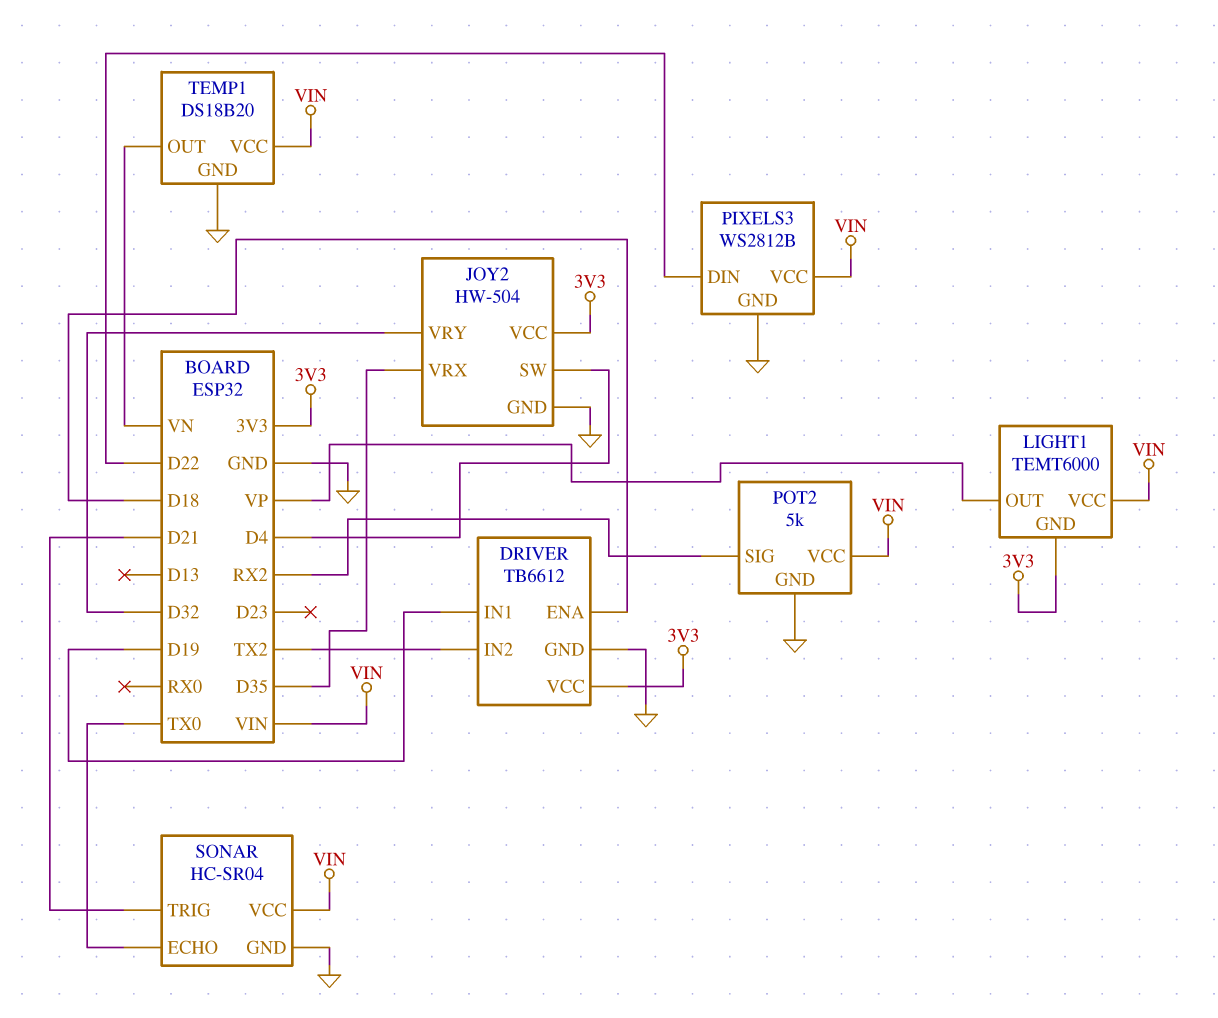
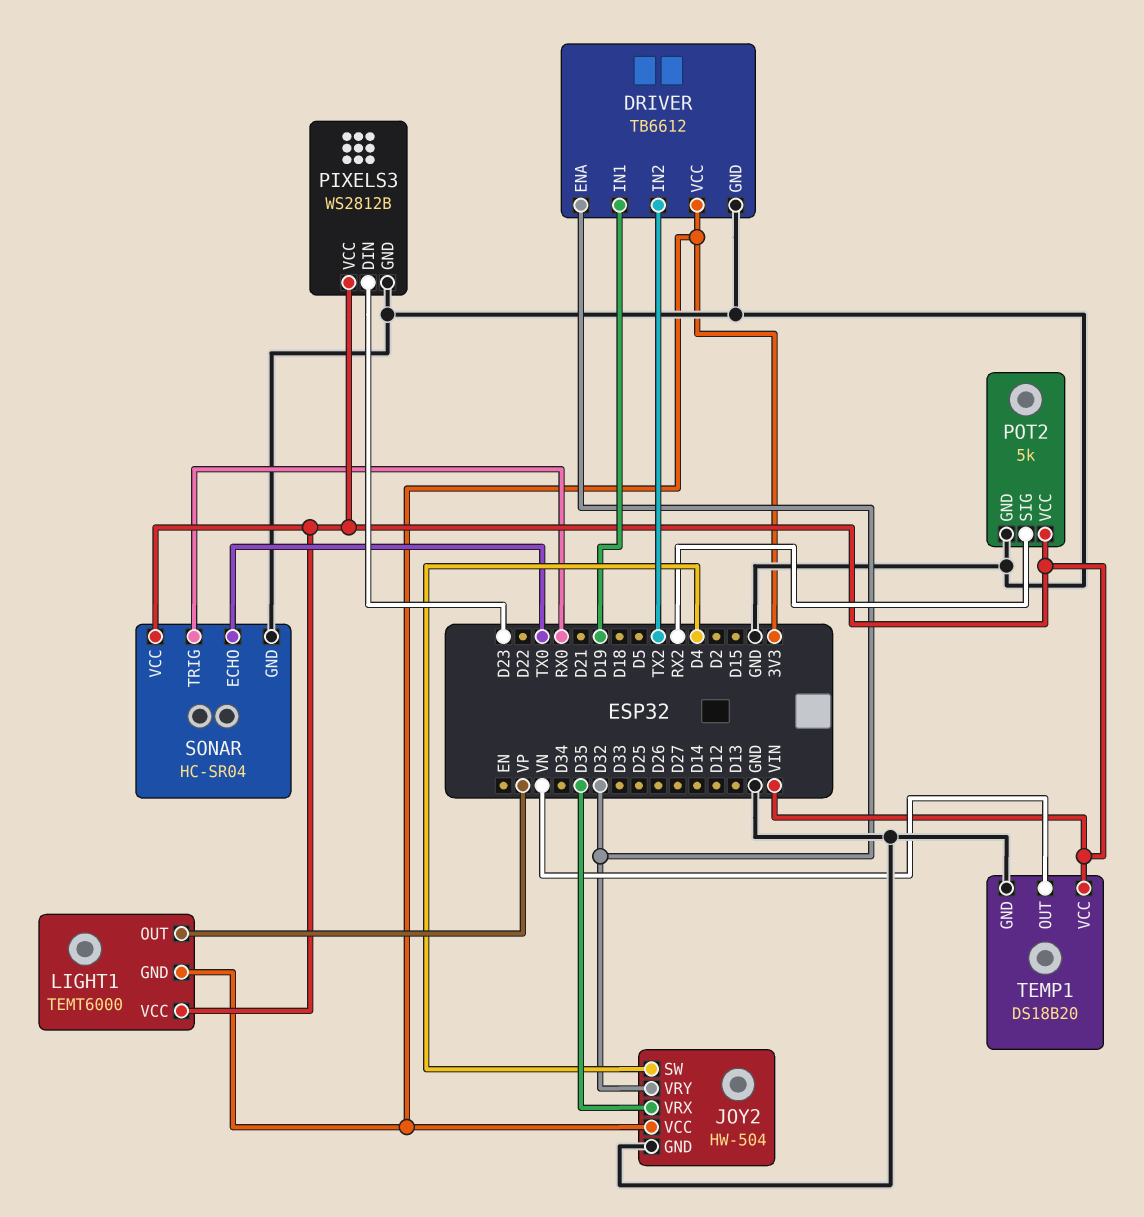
DRIVER pin ENA: D18 -> D32
PIXELS3 pin DIN: D22 -> D23
SONAR pin TRIG: D21 -> RX0

